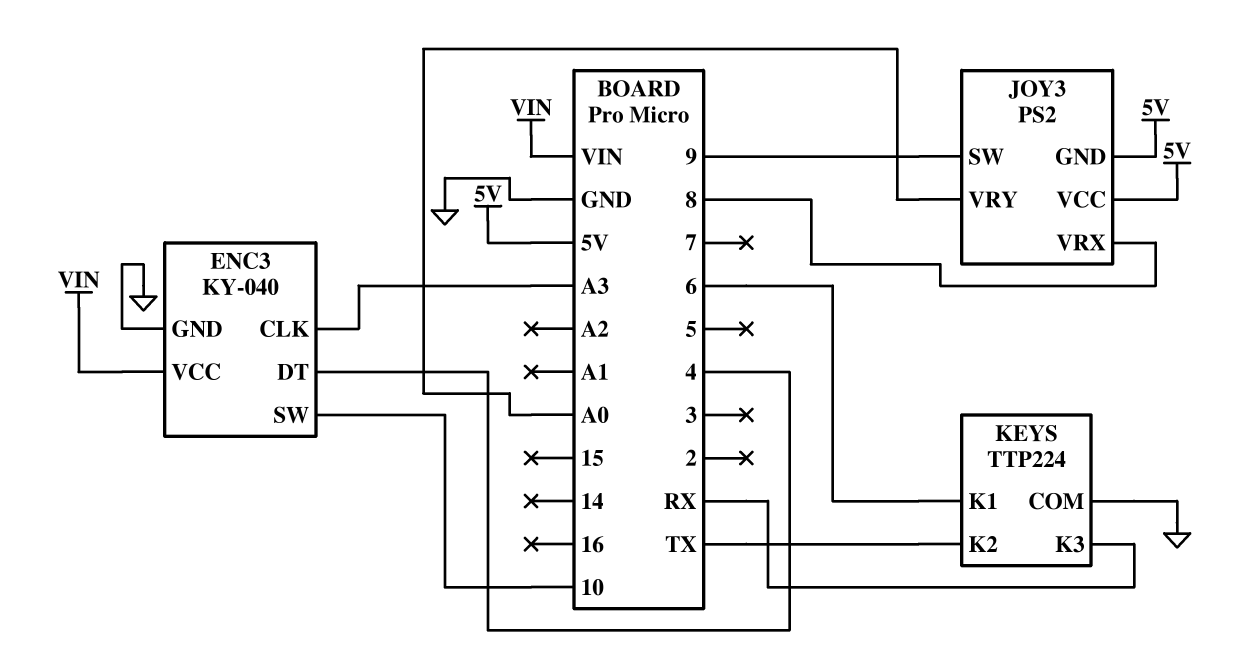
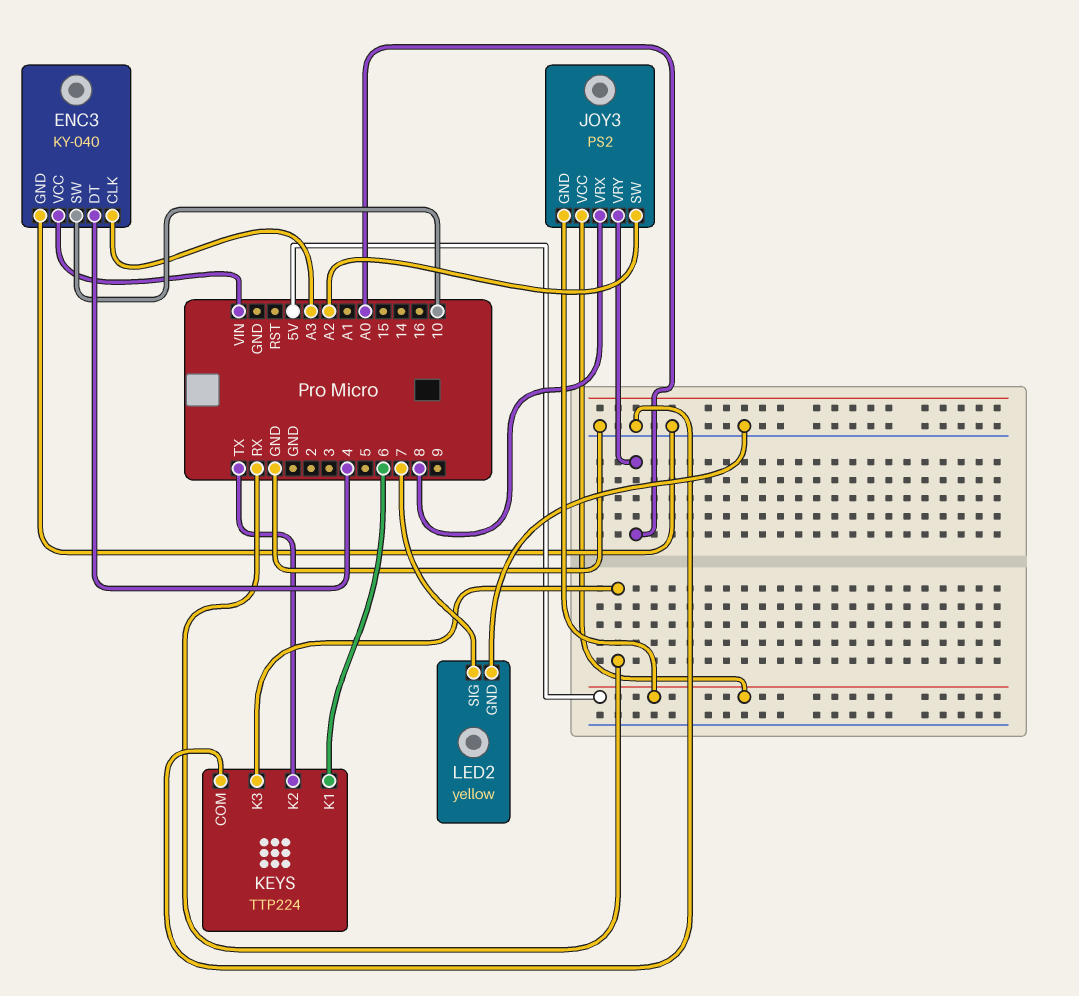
JOY3 pin SW: 9 -> A2
LED2: none -> yellow
LED2 pin GND: none -> GND
LED2 pin SIG: none -> 7

